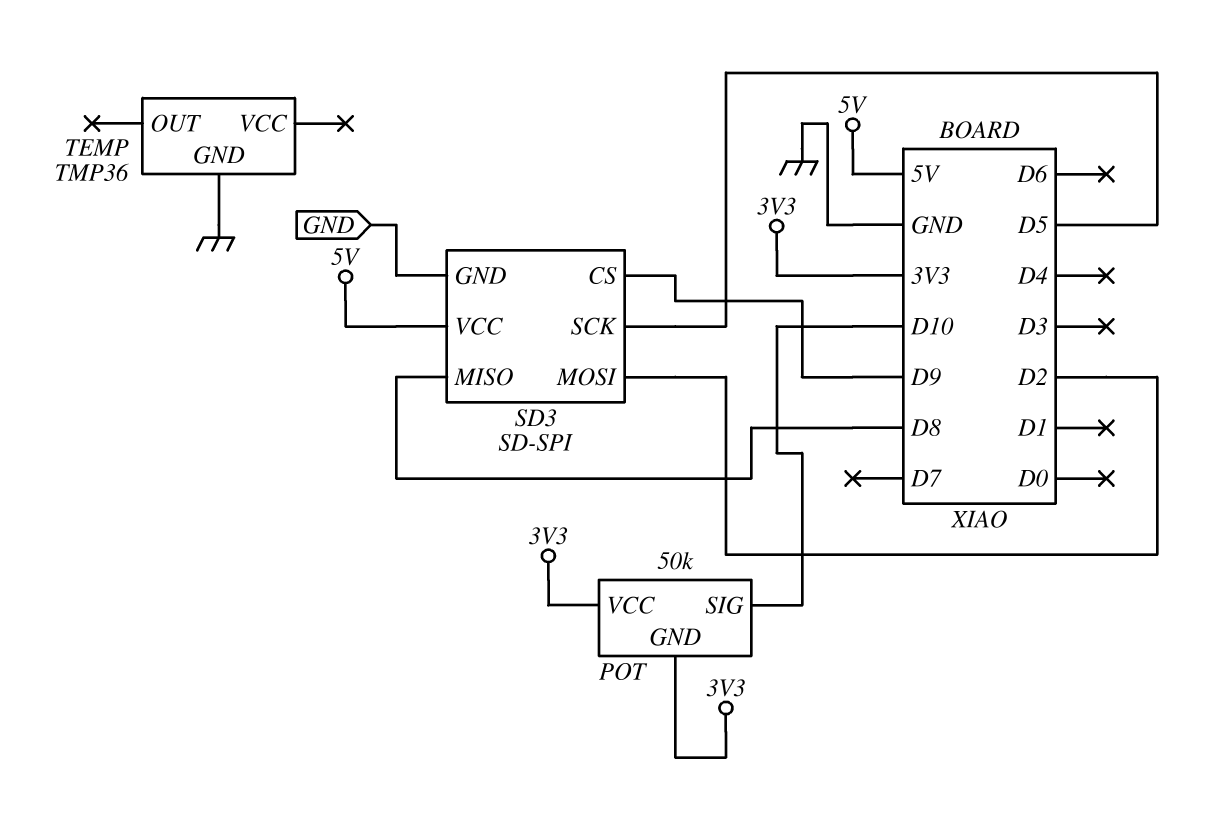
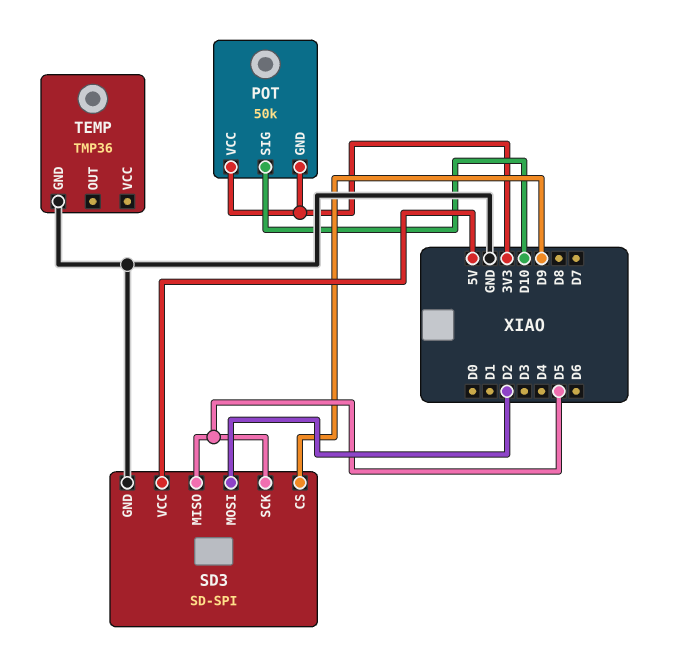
SD3 pin MISO: D8 -> D5

